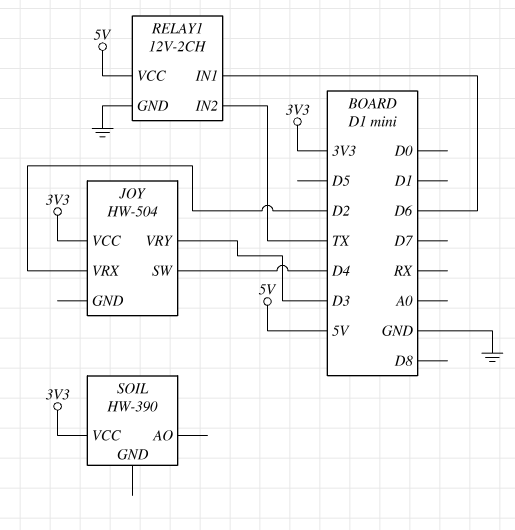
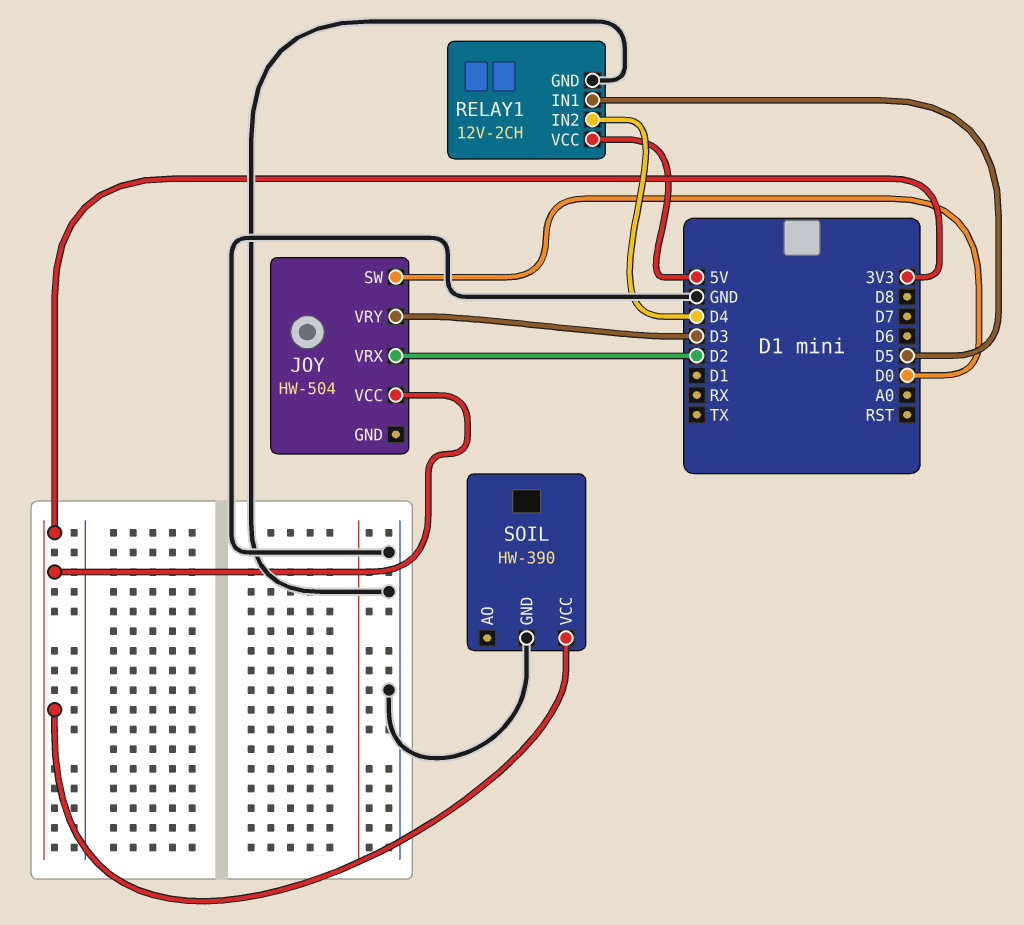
JOY pin SW: D4 -> D0
RELAY1 pin IN1: D6 -> D5
RELAY1 pin IN2: TX -> D4
SOIL pin GND: none -> GND

